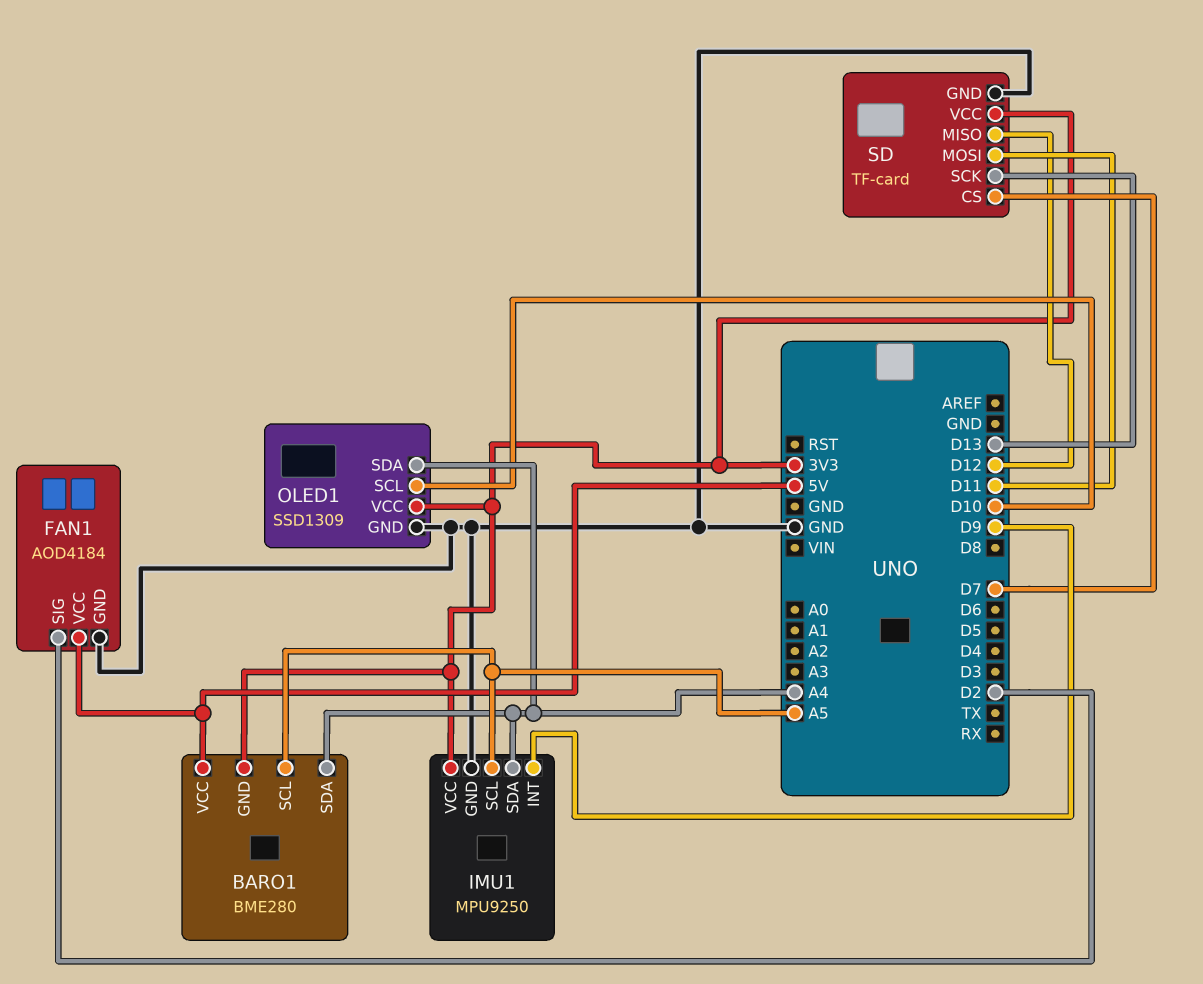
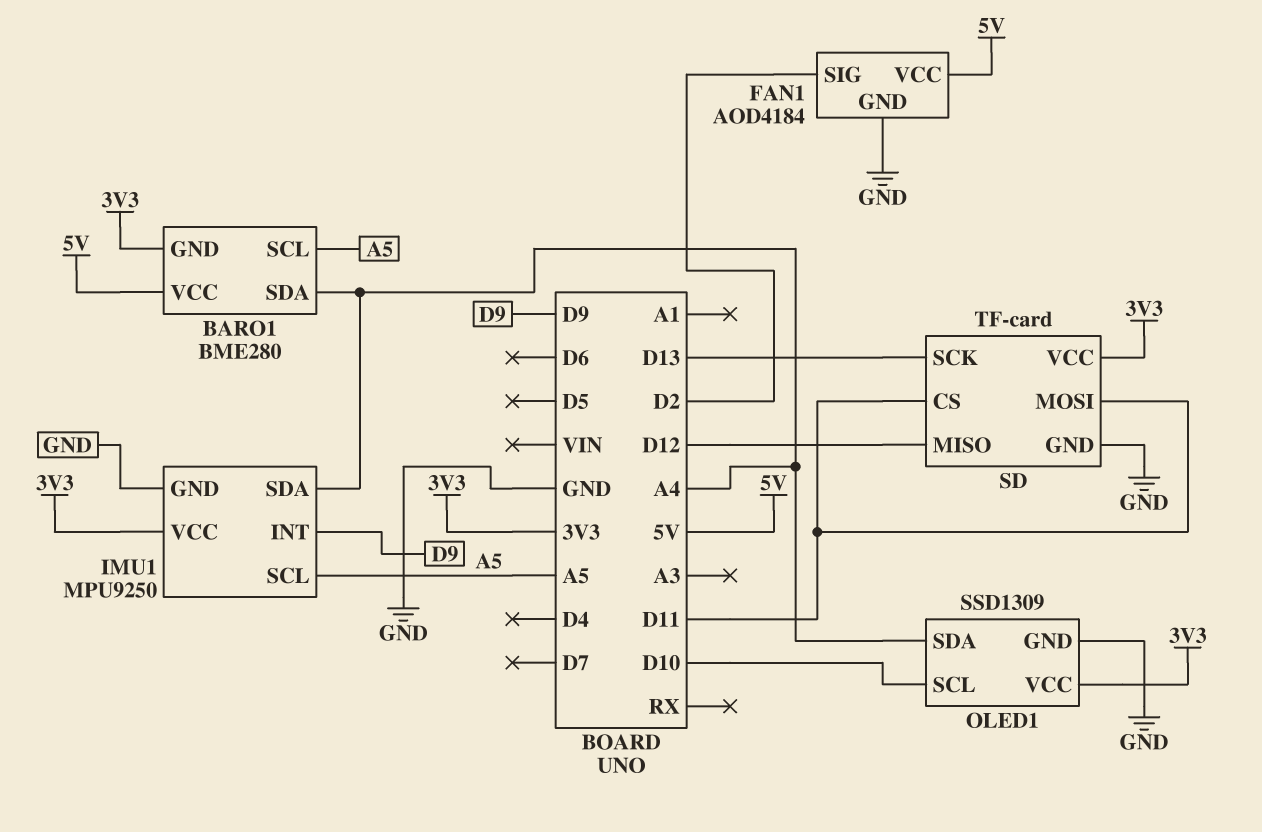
SD pin CS: D7 -> D11

